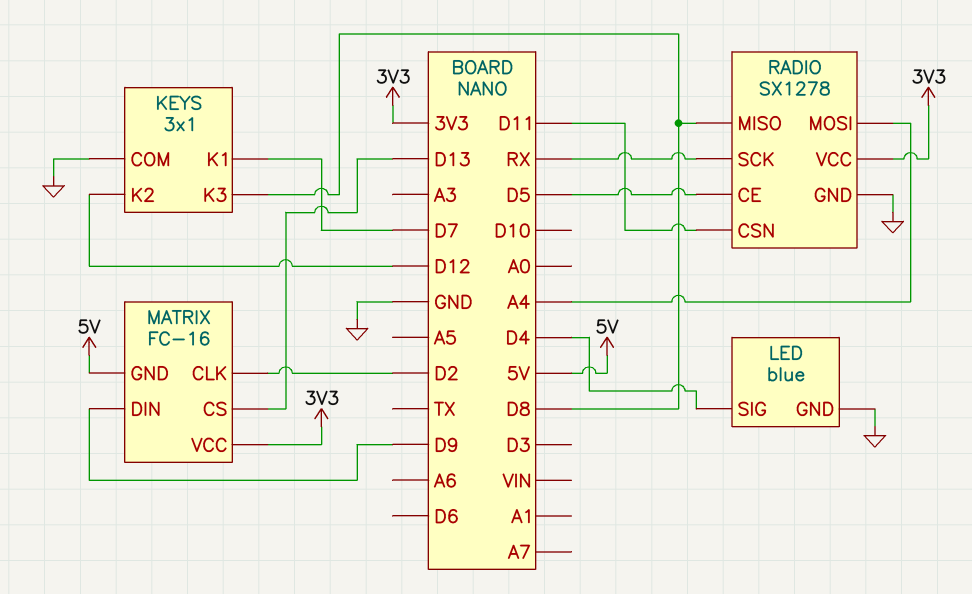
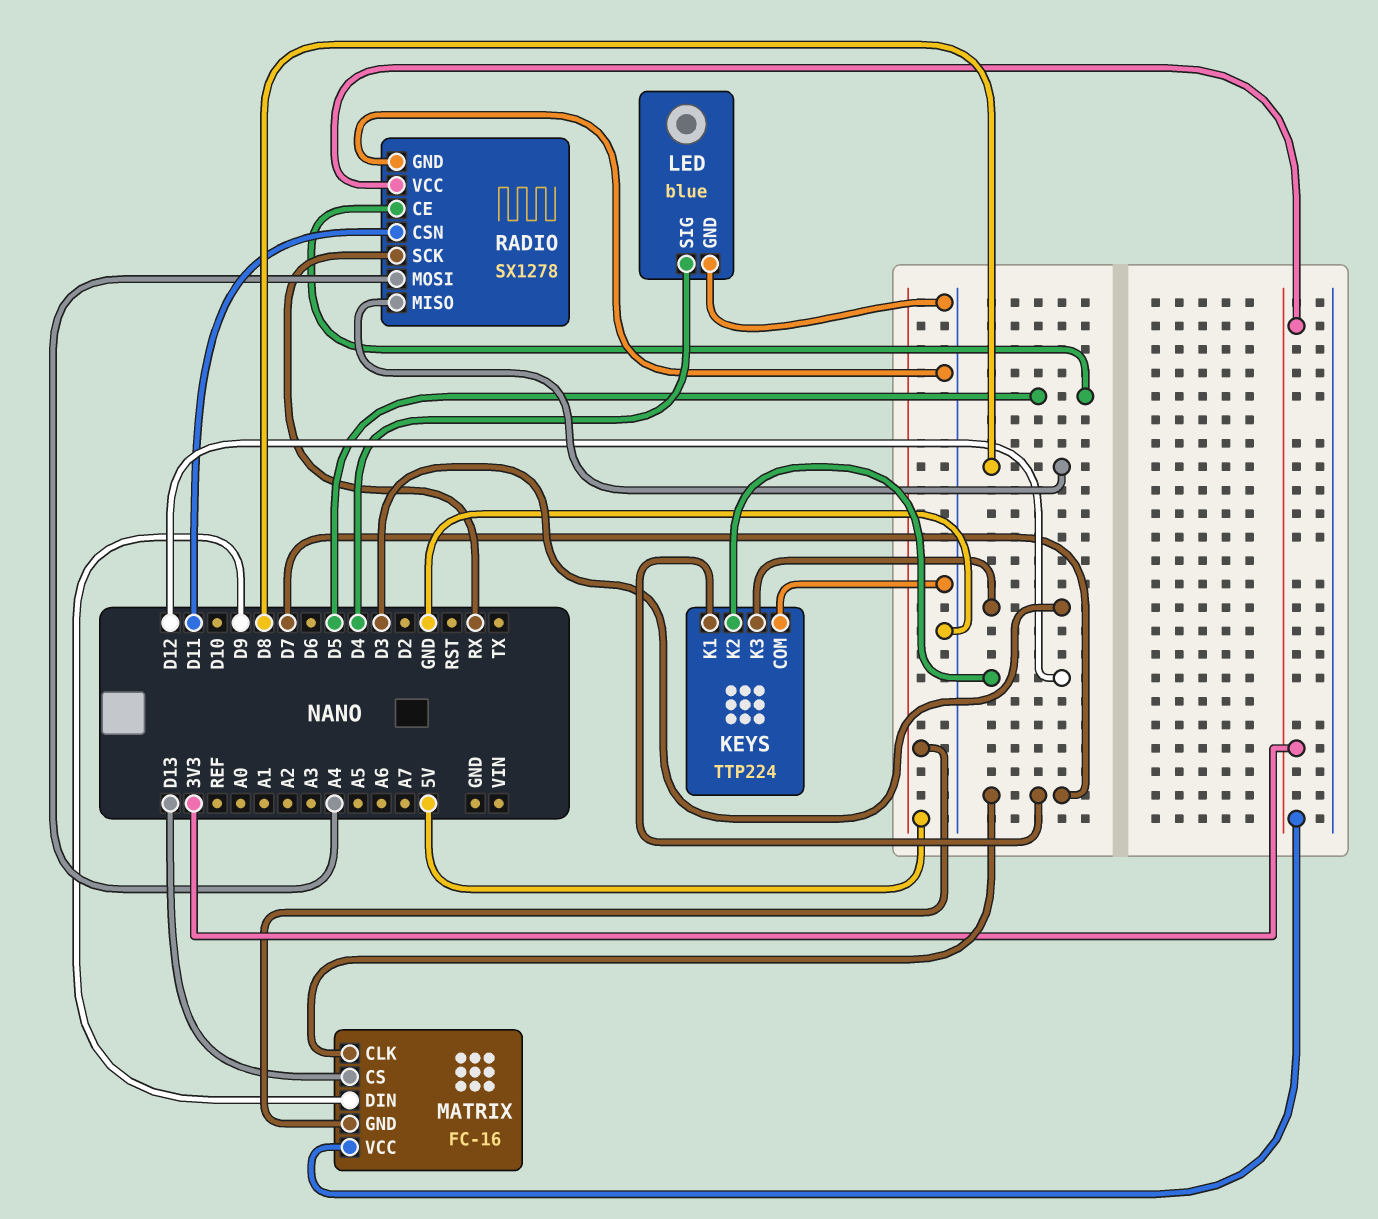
KEYS: 3x1 -> TTP224
KEYS pin K3: D8 -> D3
MATRIX pin CLK: D2 -> D7

